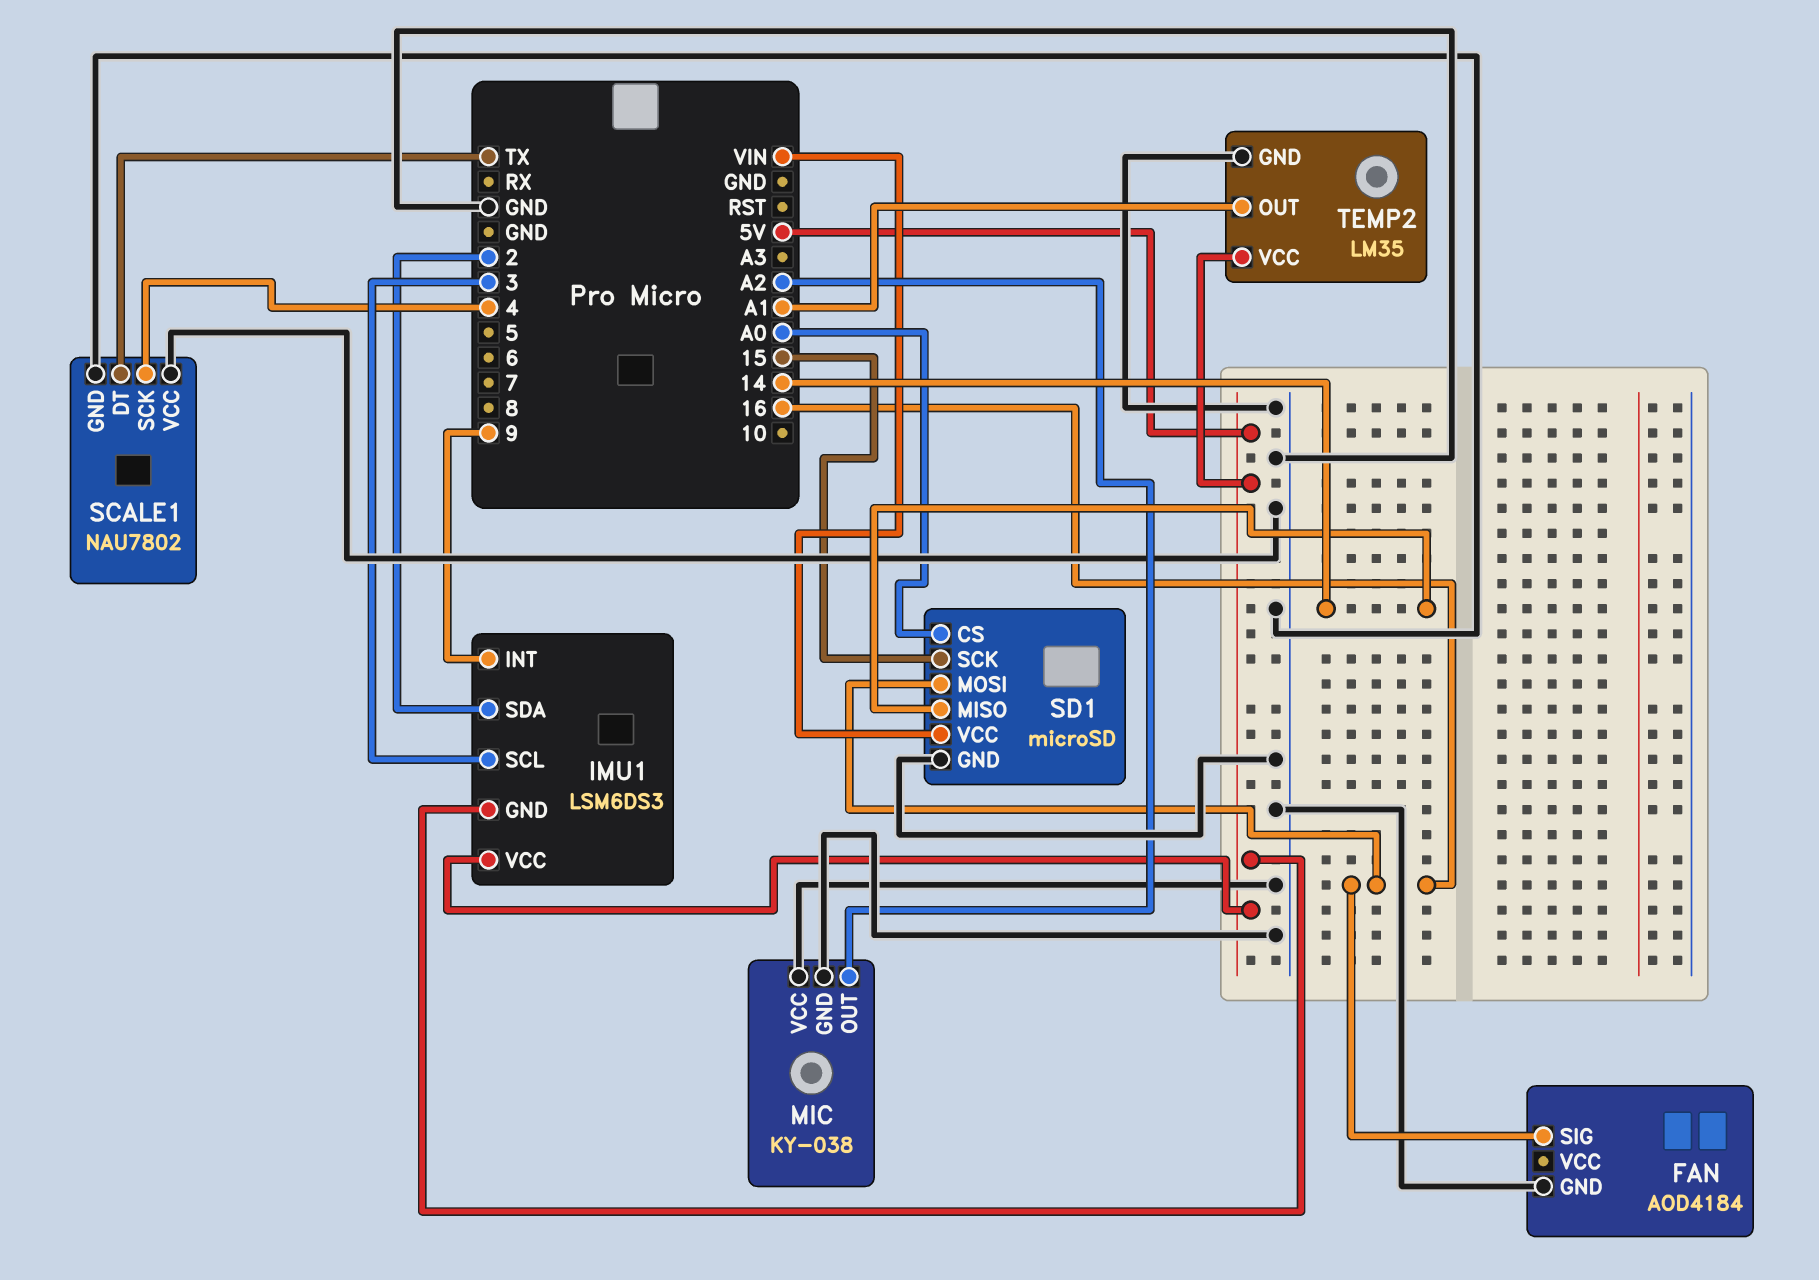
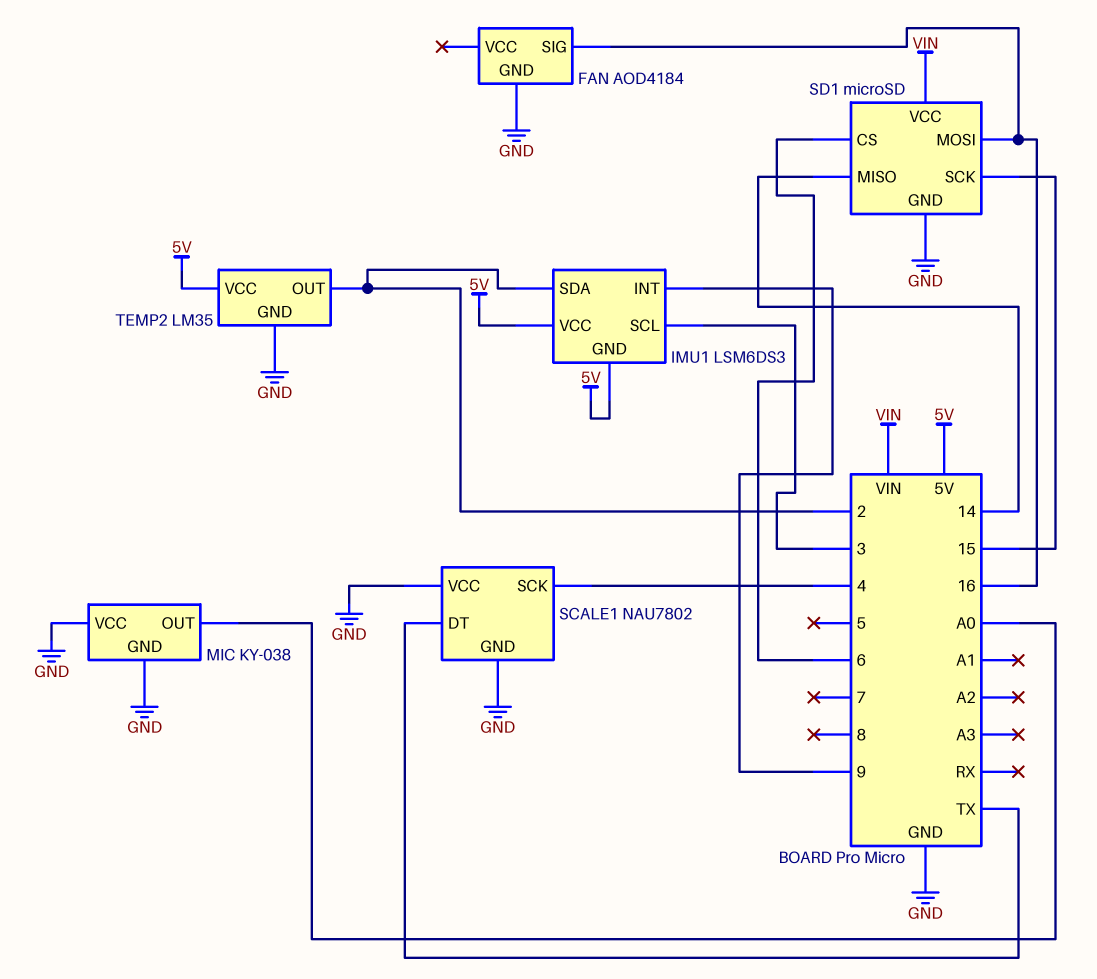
MIC pin OUT: A2 -> A0
SD1 pin CS: A0 -> 6
TEMP2 pin OUT: A1 -> 2

